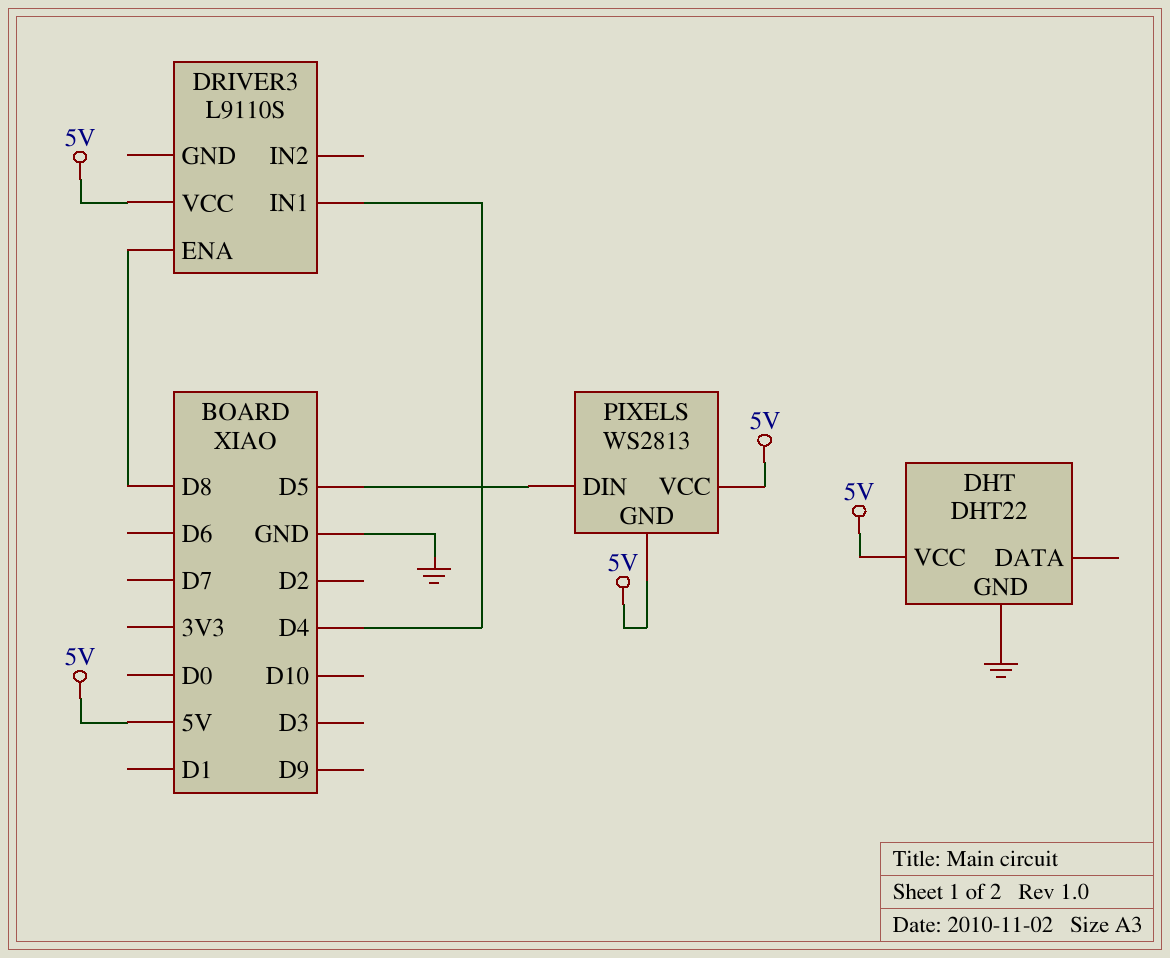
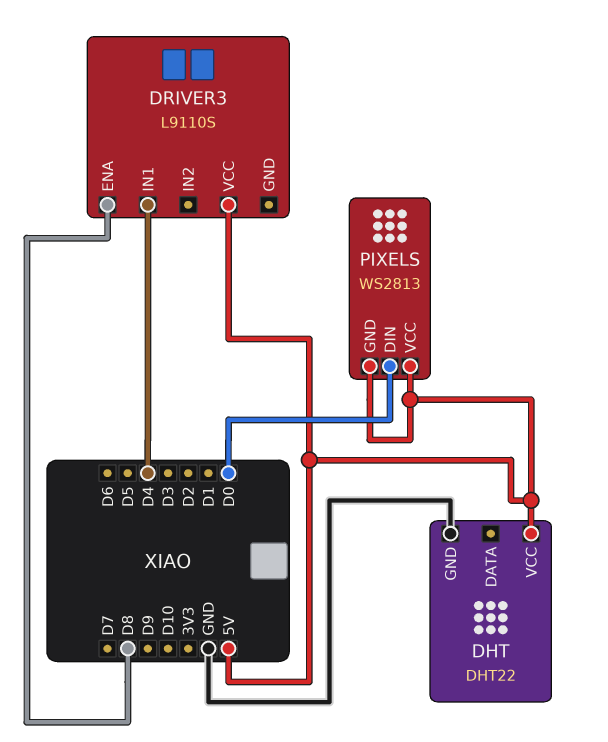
PIXELS pin DIN: D5 -> D0

